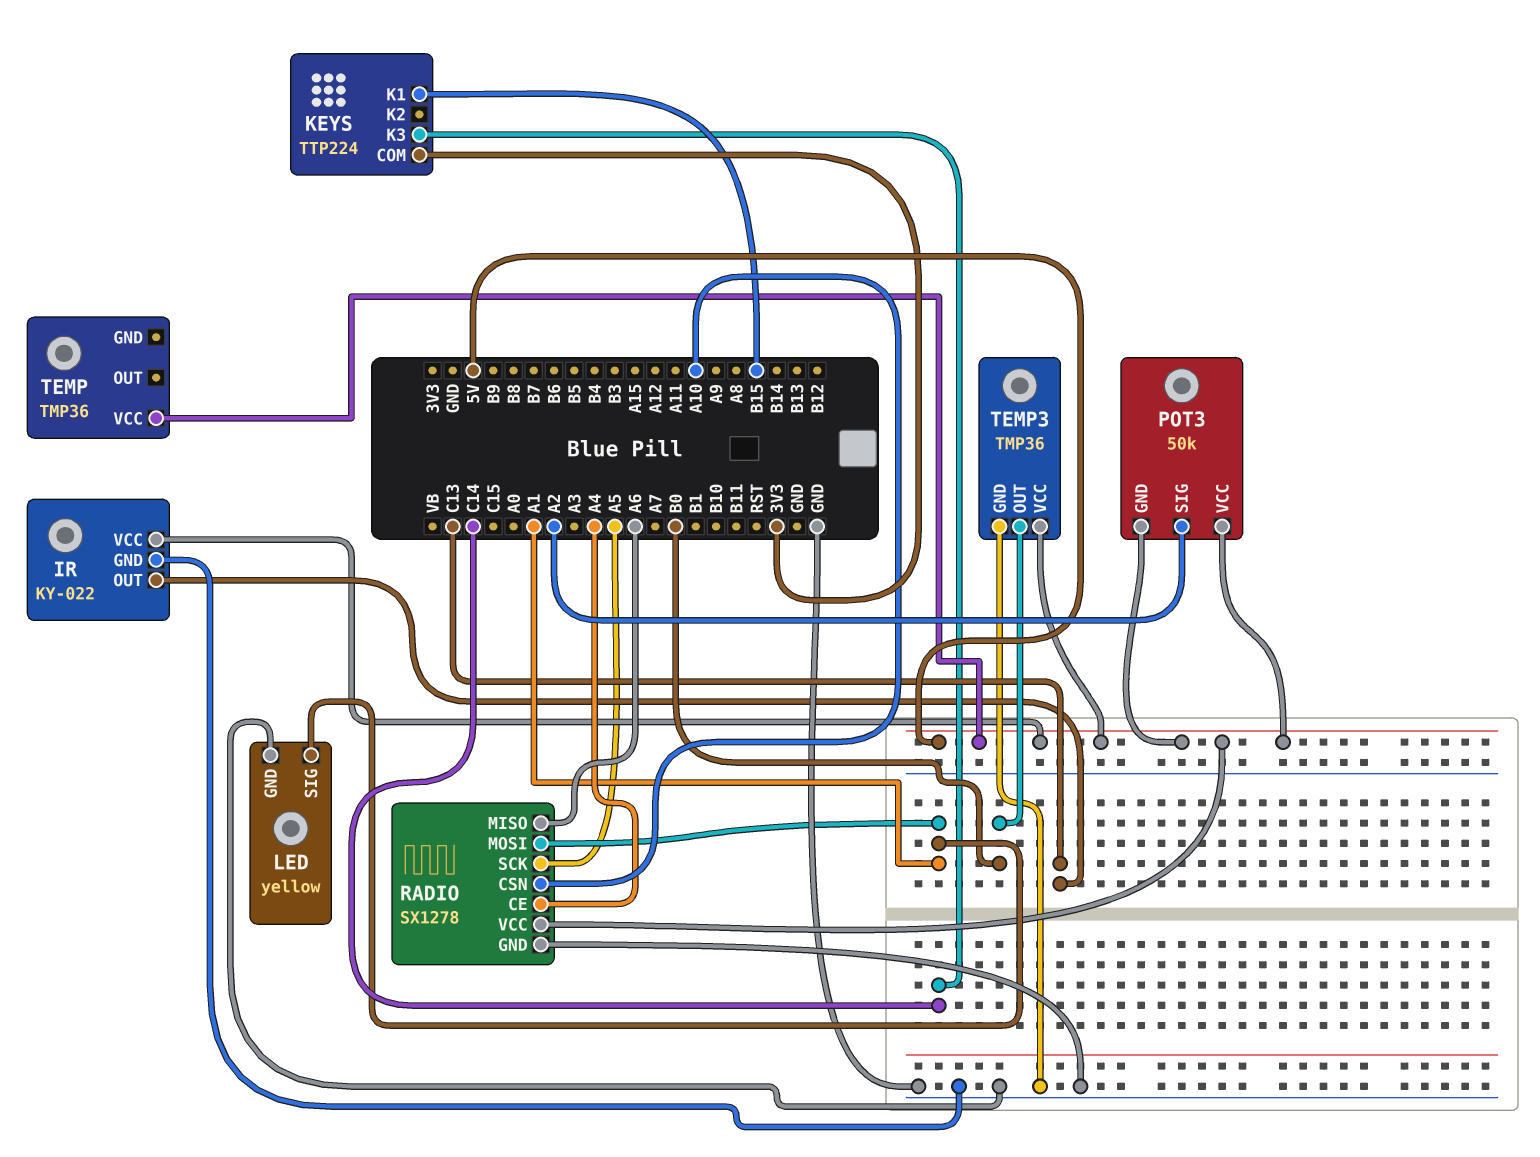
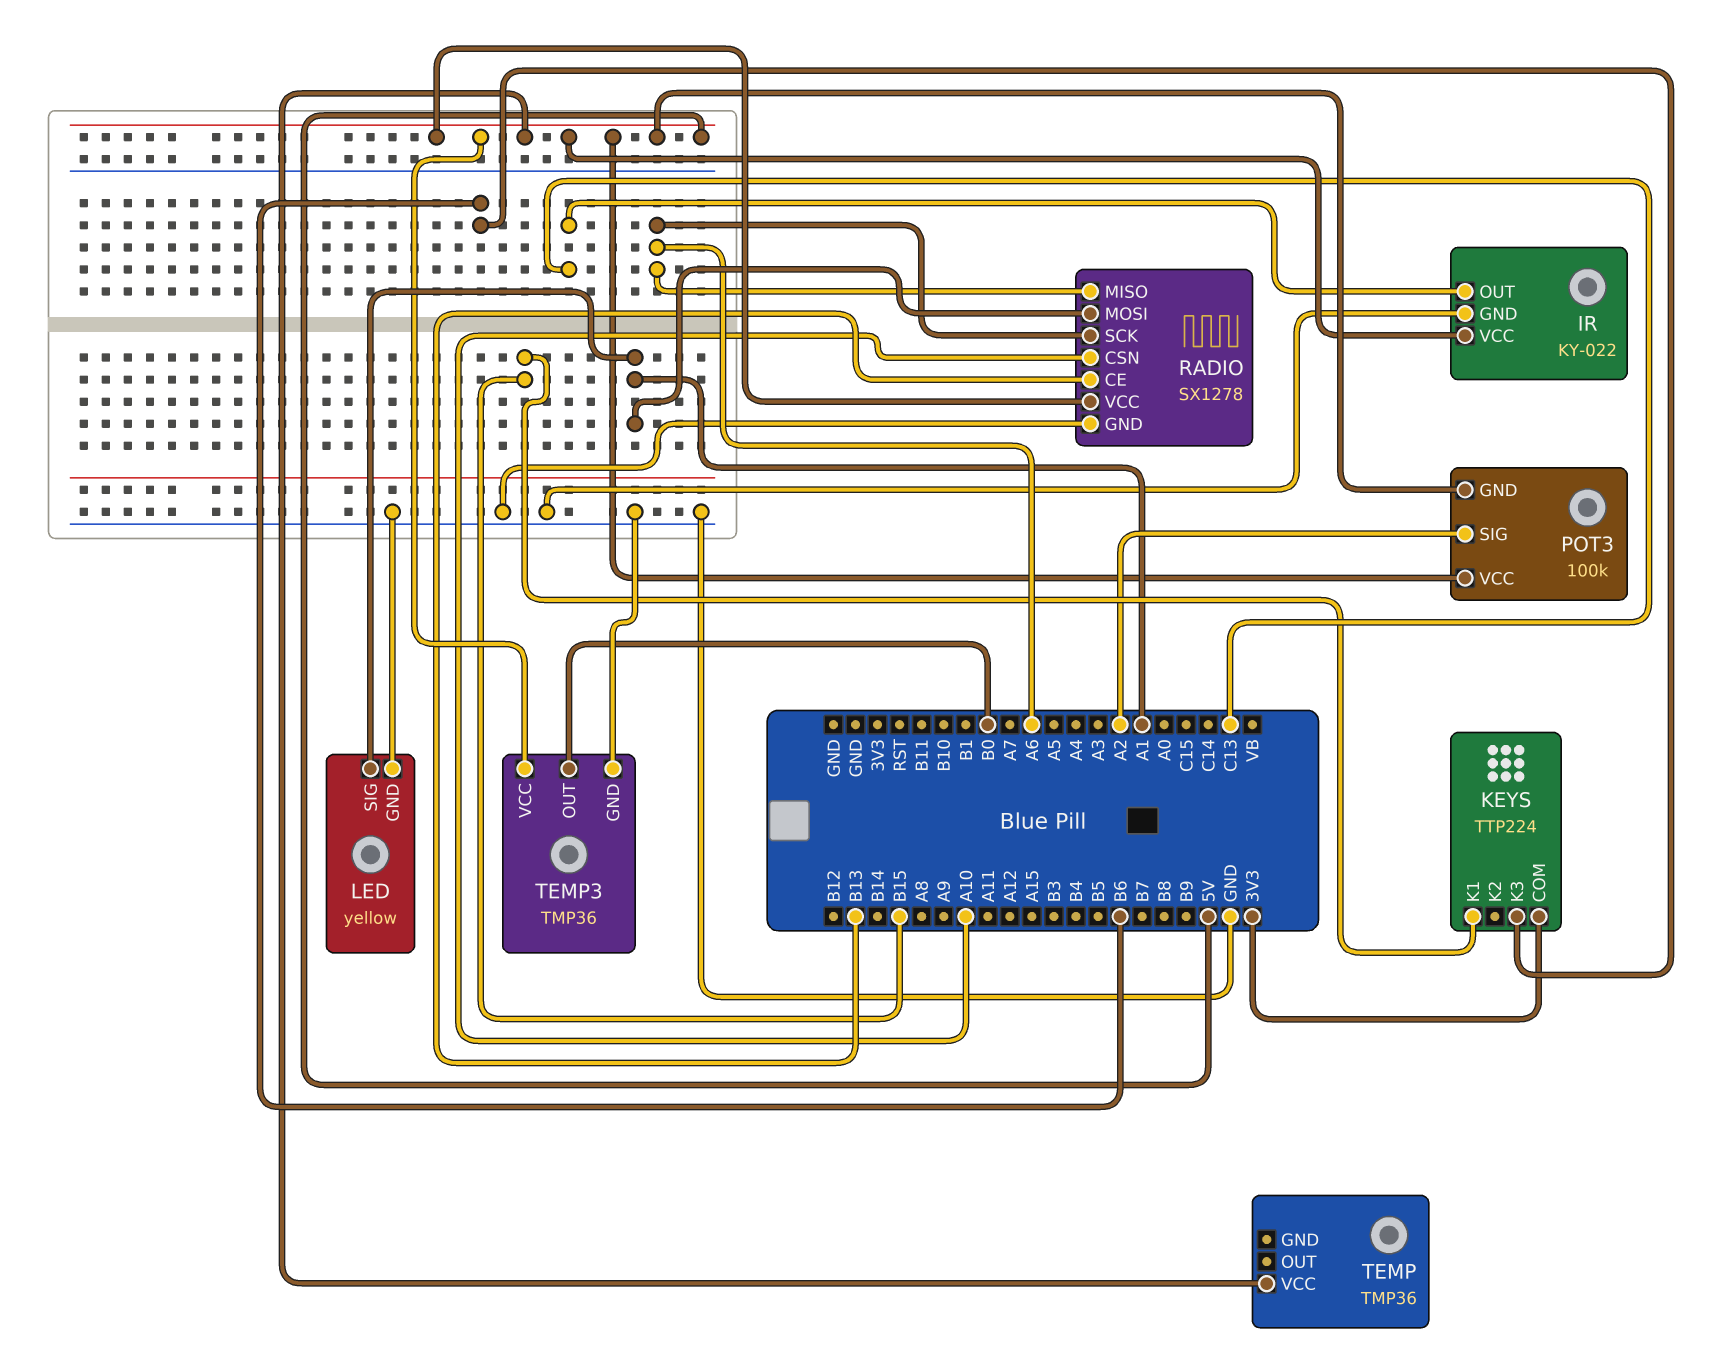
KEYS pin K3: C14 -> B6
POT3: 50k -> 100k
RADIO pin CE: A4 -> B13
RADIO pin SCK: A5 -> A6

